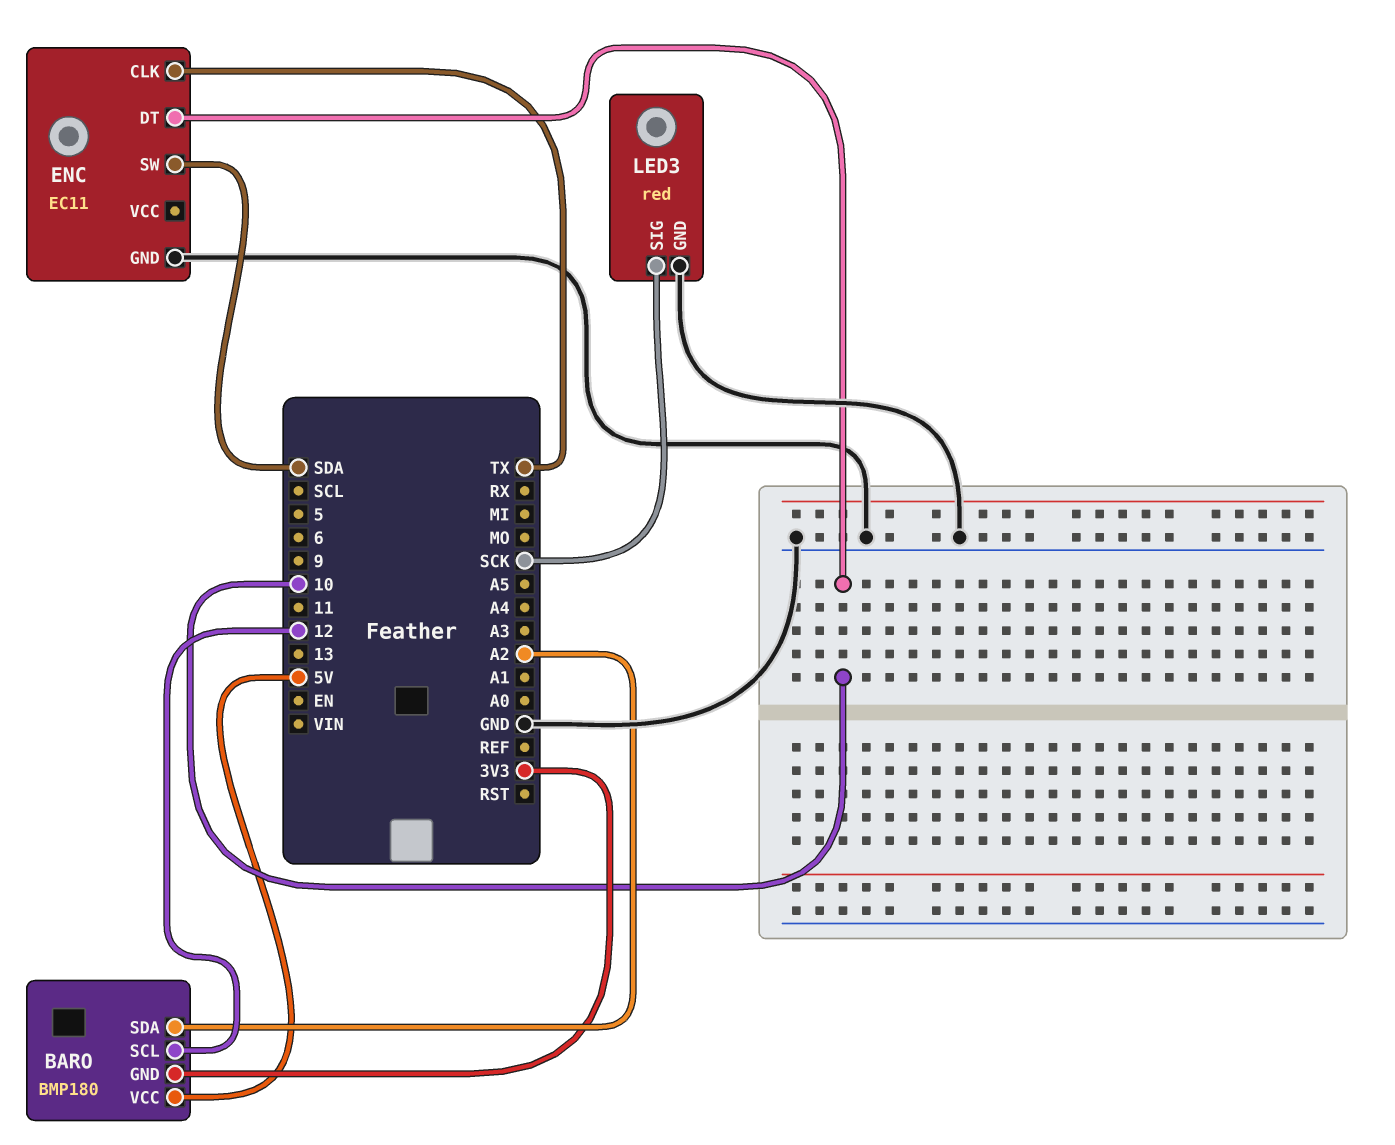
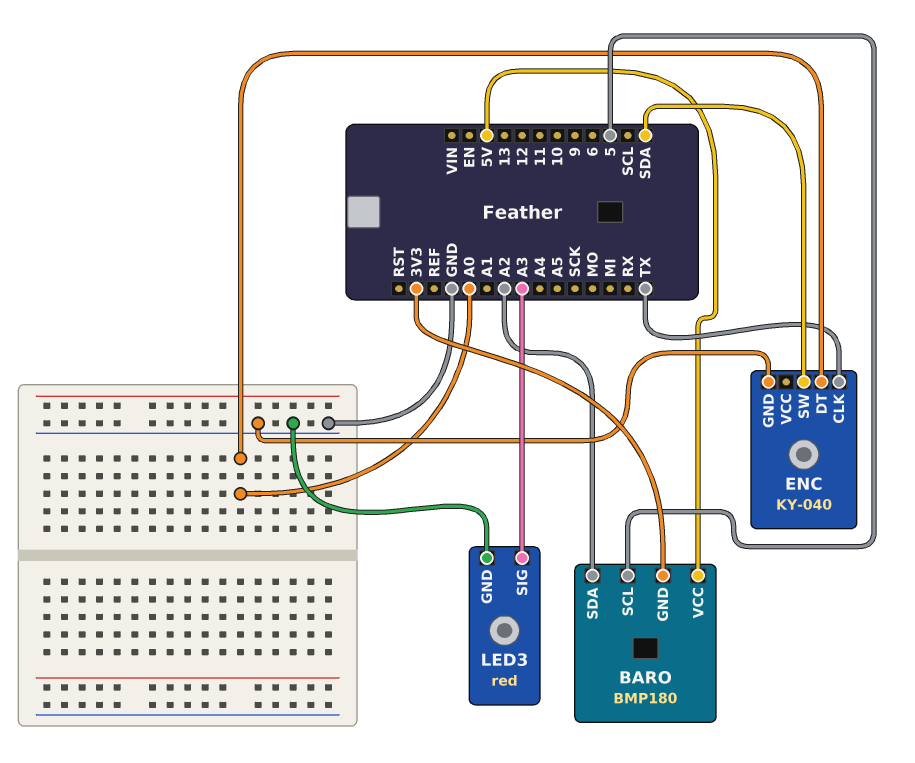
BARO pin SCL: 12 -> 5
ENC: EC11 -> KY-040
ENC pin DT: 10 -> A0
LED3 pin SIG: SCK -> A3

